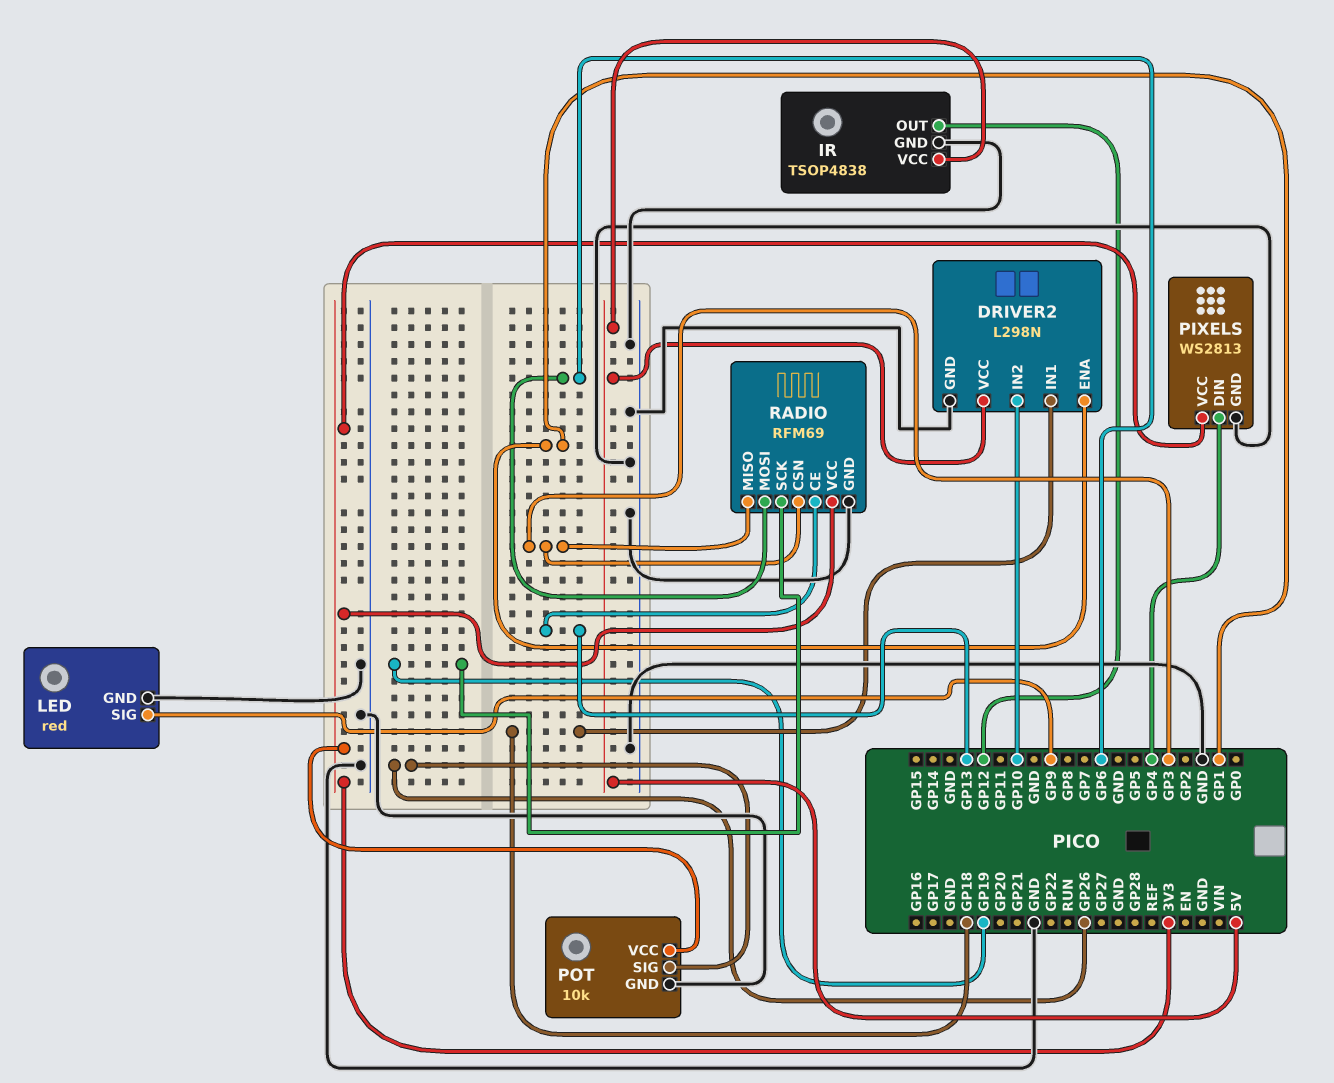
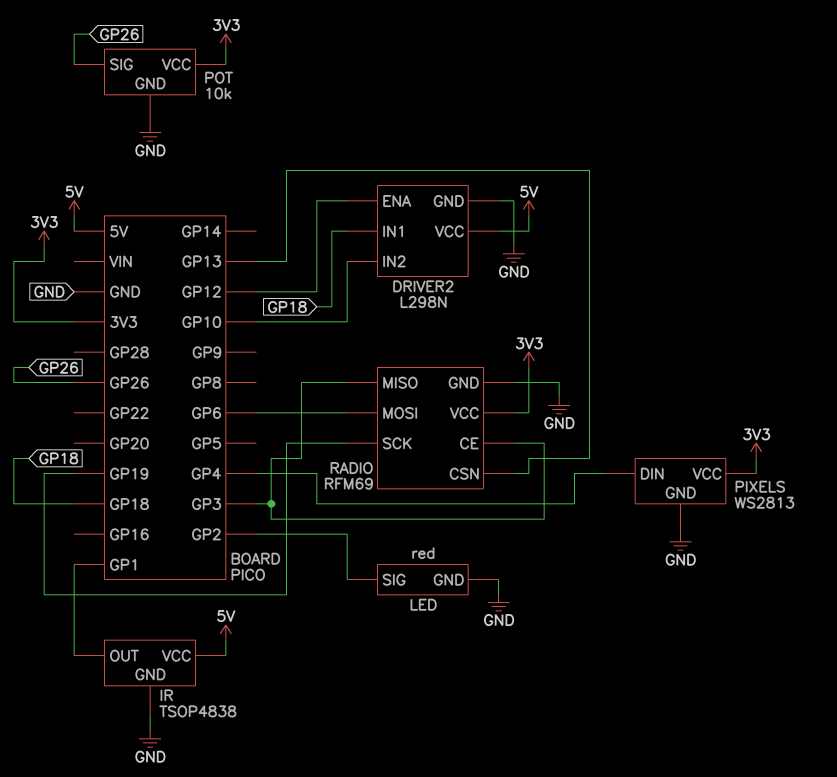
DRIVER2 pin ENA: GP1 -> GP12
IR pin OUT: GP12 -> GP1
LED pin SIG: GP9 -> GP2
RADIO pin CE: GP13 -> GP3
RADIO pin CSN: GP3 -> GP13

